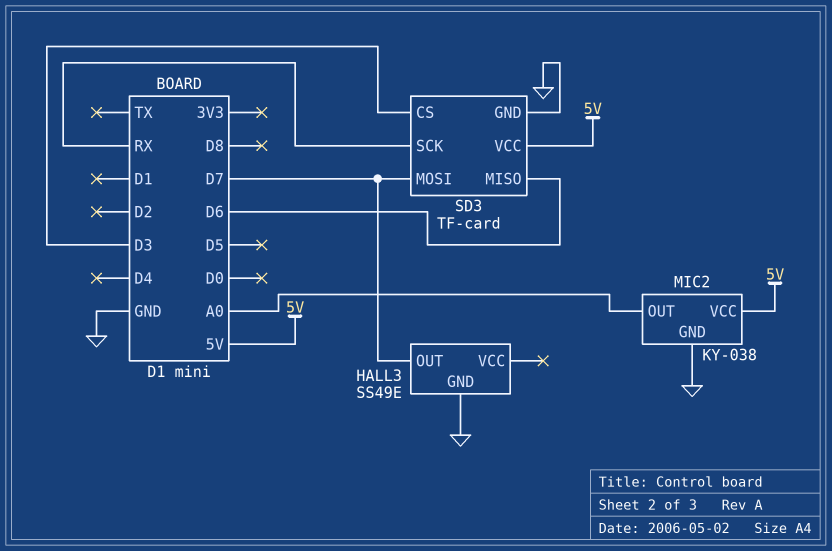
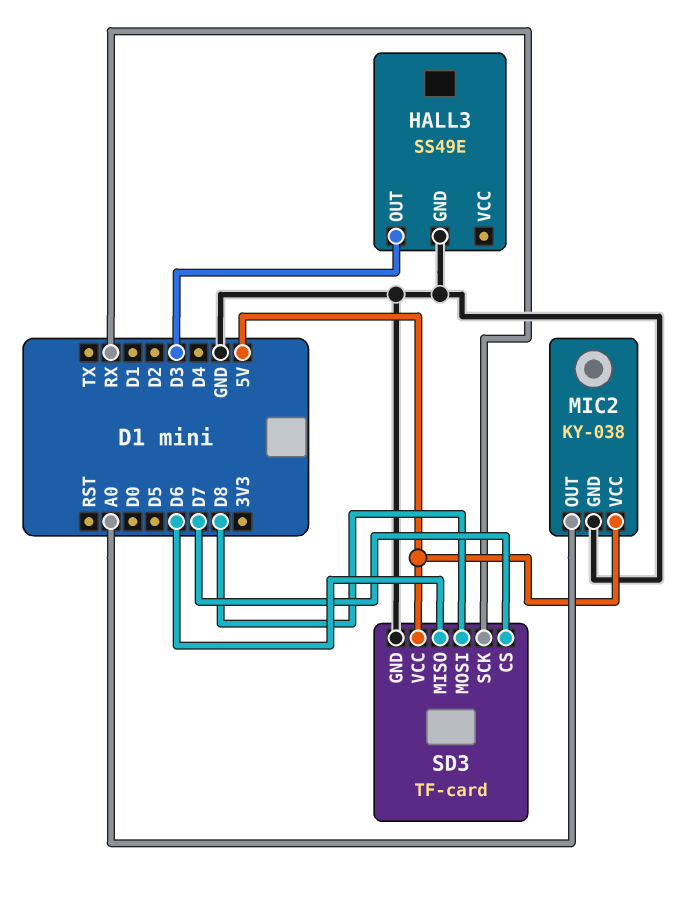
HALL3 pin OUT: D7 -> D3
SD3 pin CS: D3 -> D7
SD3 pin MOSI: D7 -> D8

